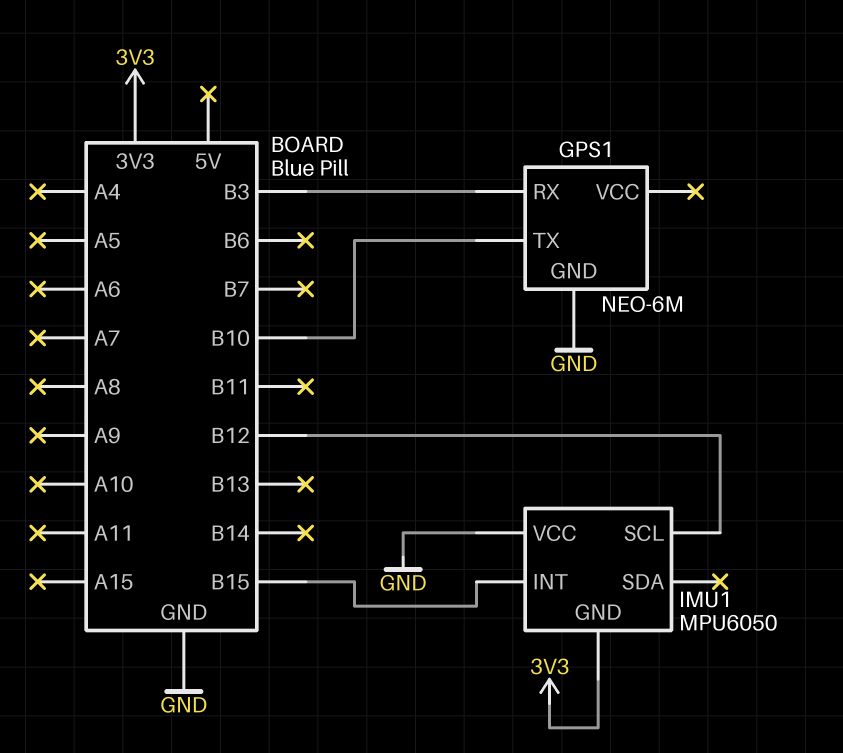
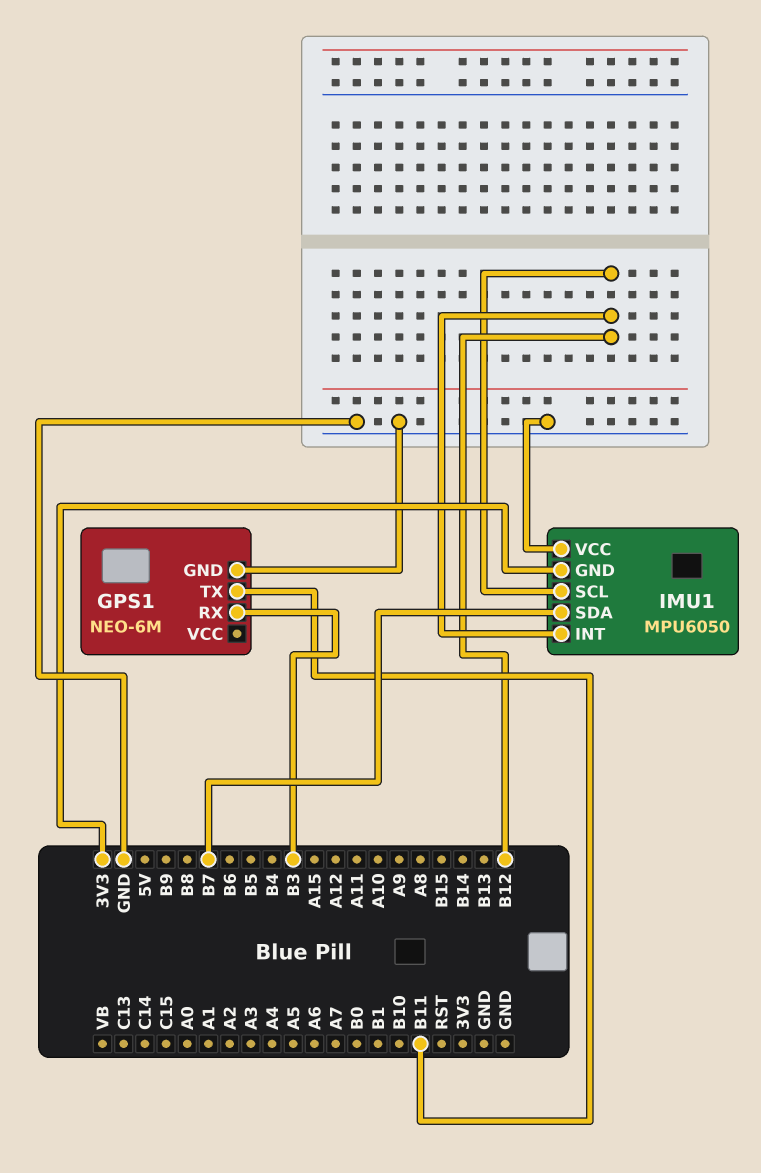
GPS1 pin TX: B10 -> B11
IMU1 pin INT: B15 -> B12
IMU1 pin SDA: none -> B7

